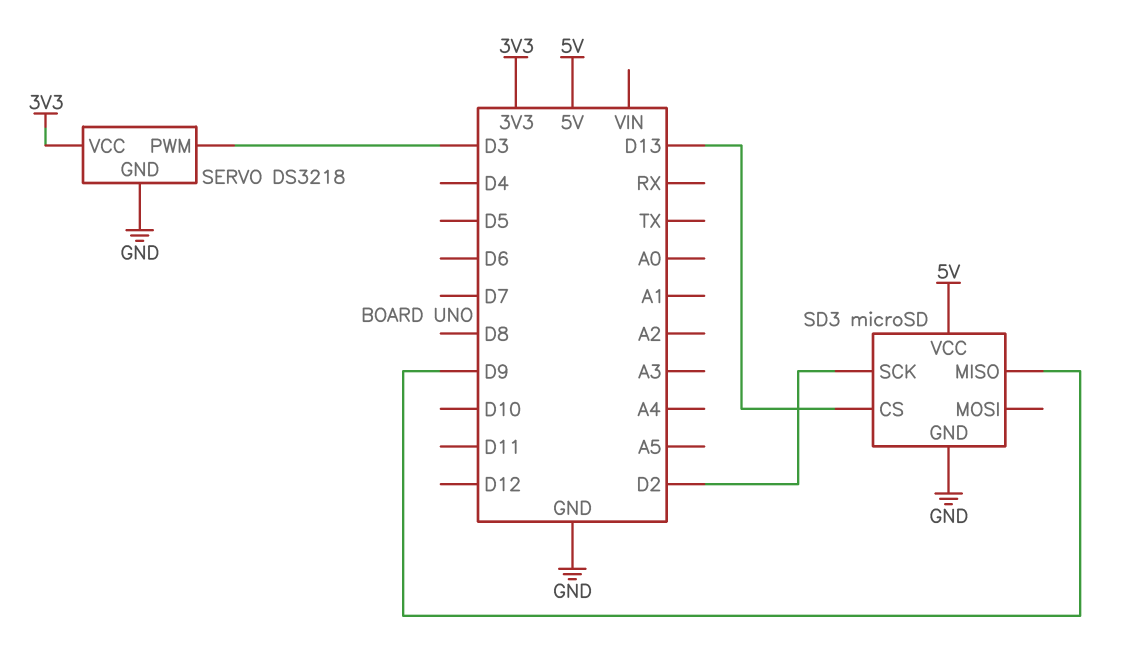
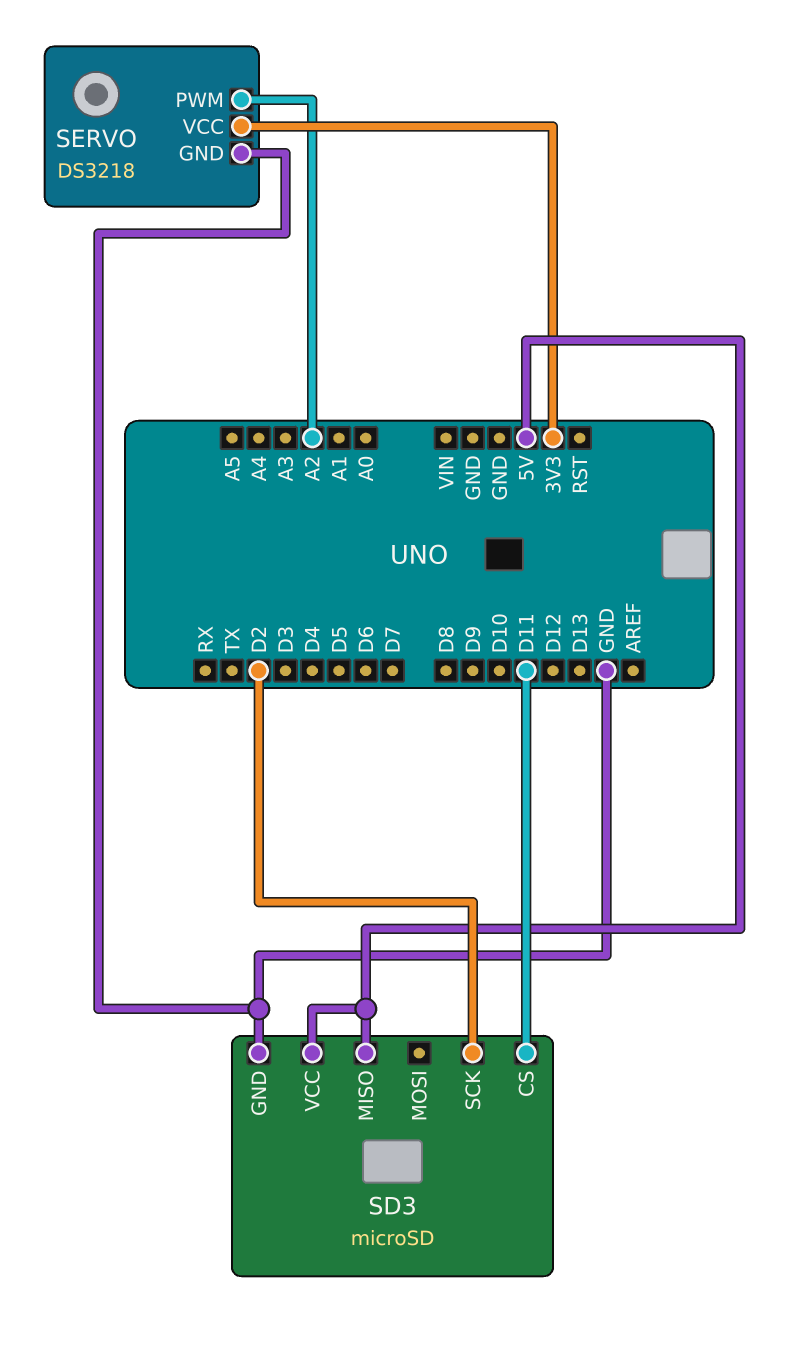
SD3 pin CS: D13 -> D11
SD3 pin MISO: D9 -> 5V
SERVO pin PWM: D3 -> A2

